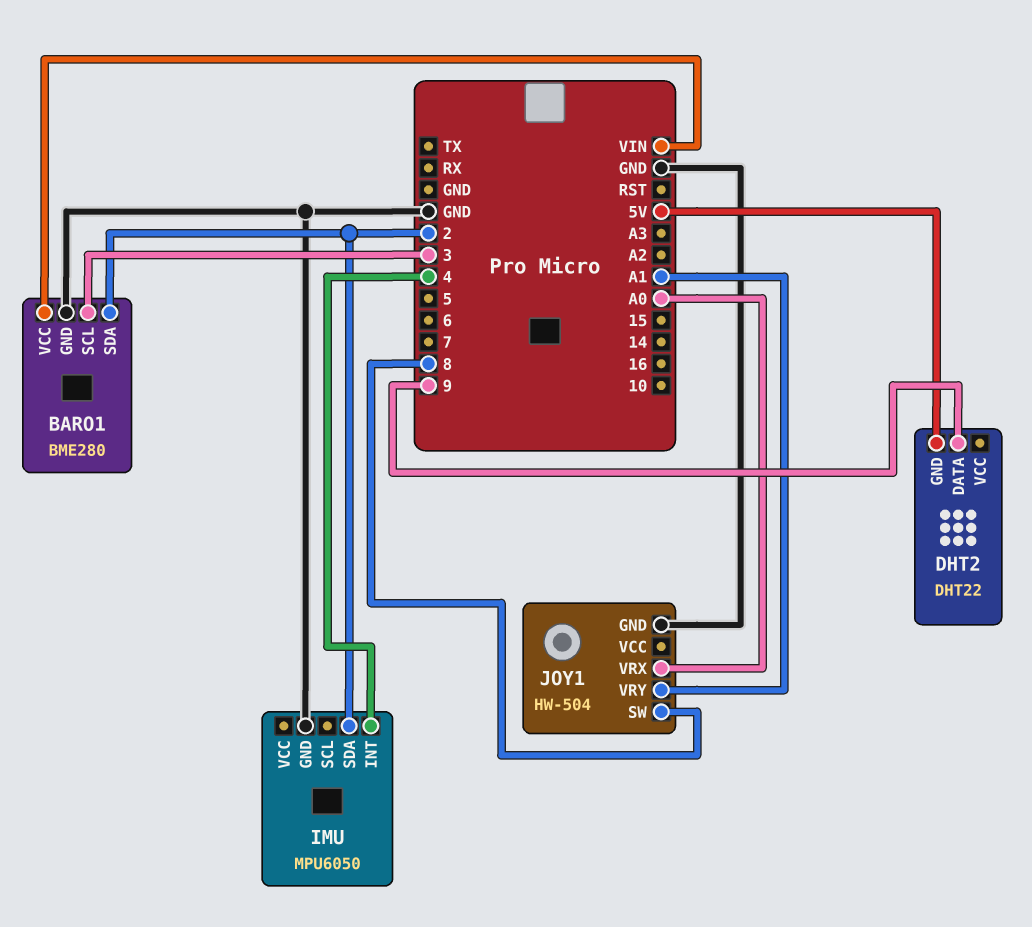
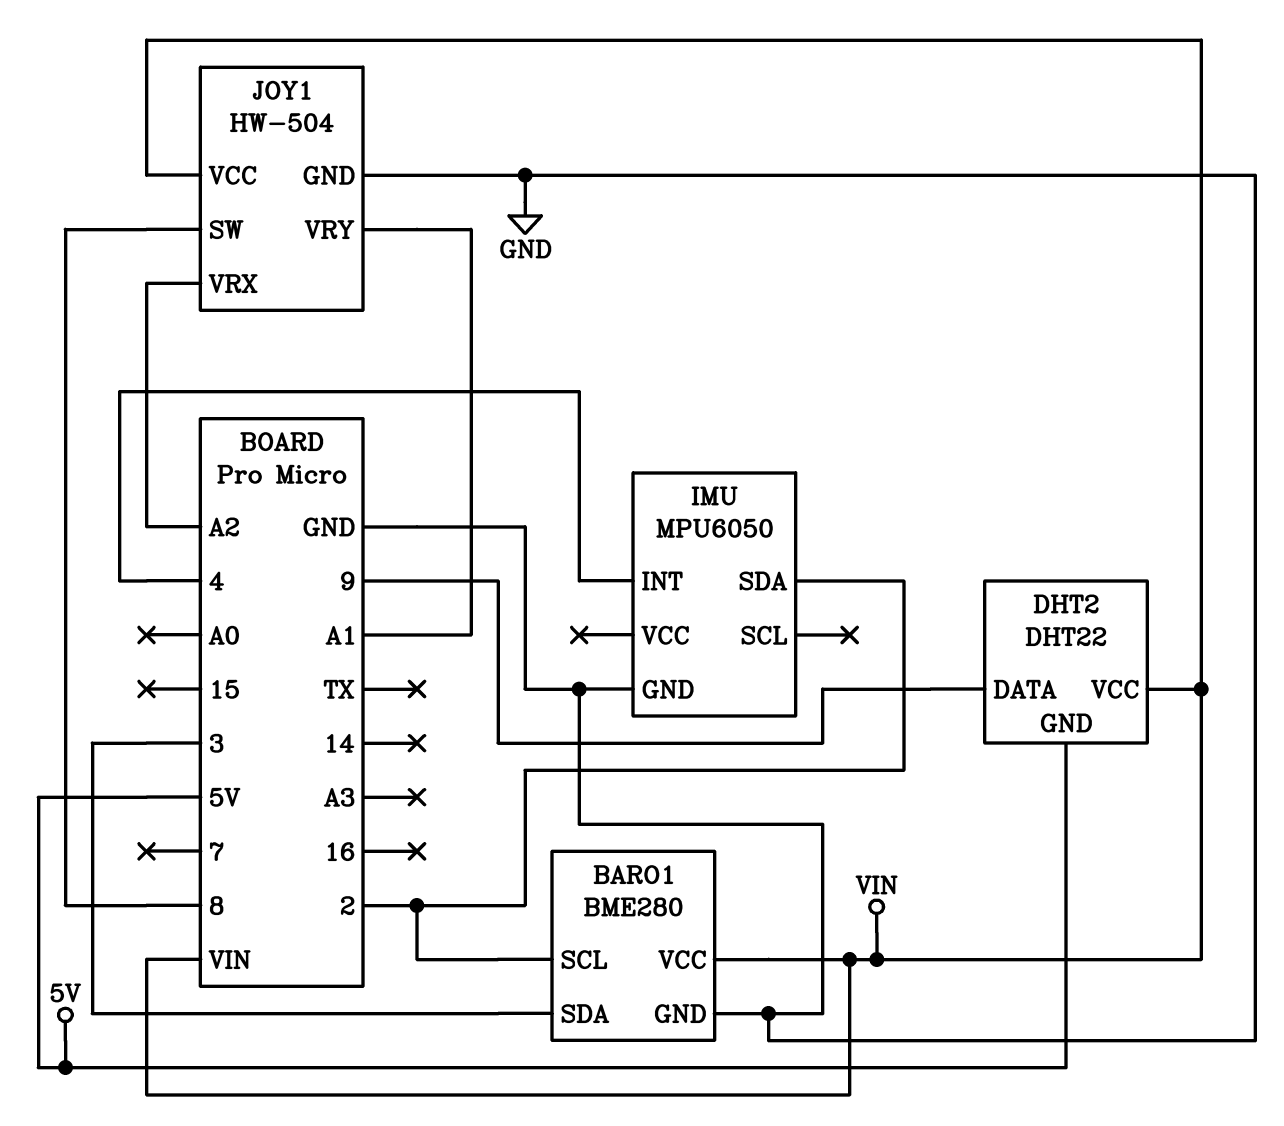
BARO1 pin SCL: 3 -> 2
BARO1 pin SDA: 2 -> 3
DHT2 pin VCC: none -> VIN
JOY1 pin VCC: none -> VIN
JOY1 pin VRX: A0 -> A2

